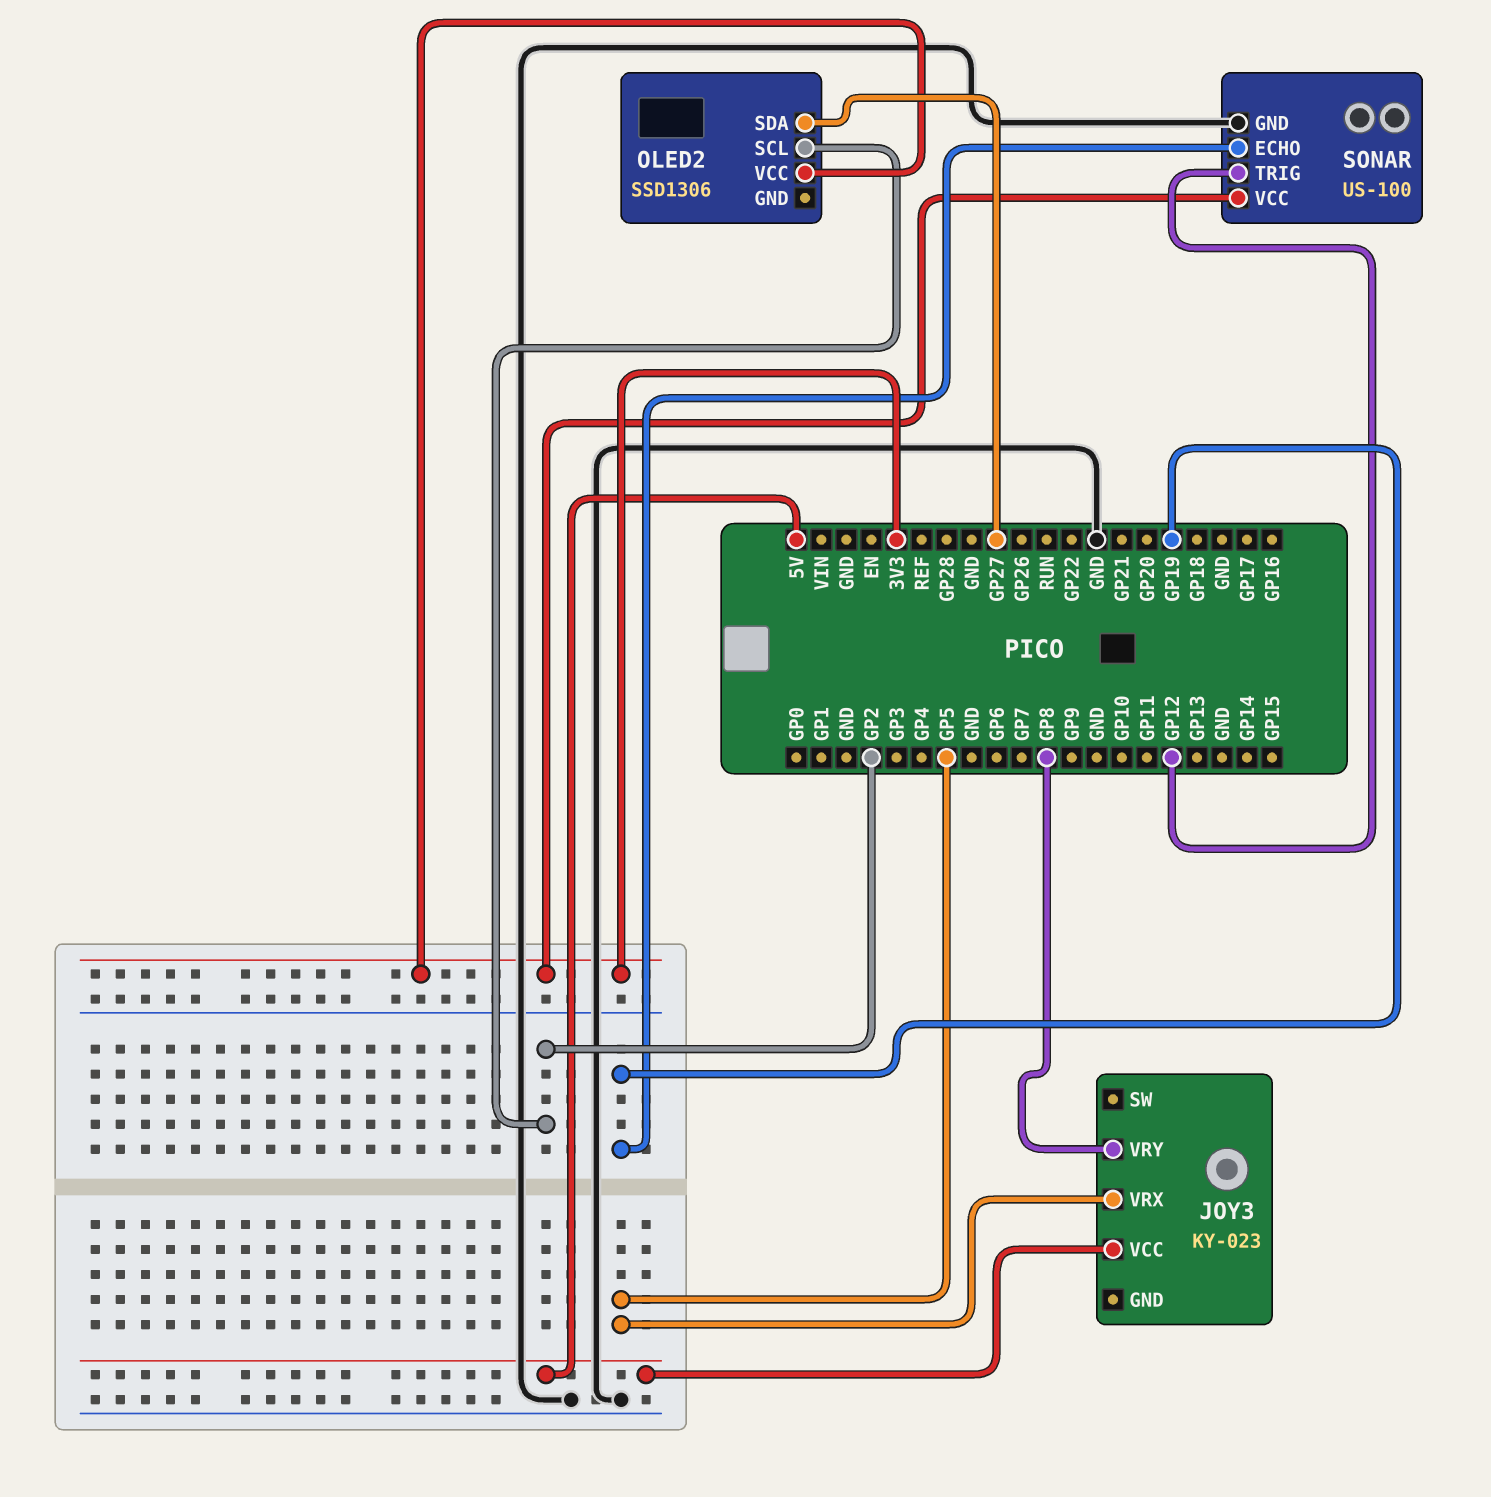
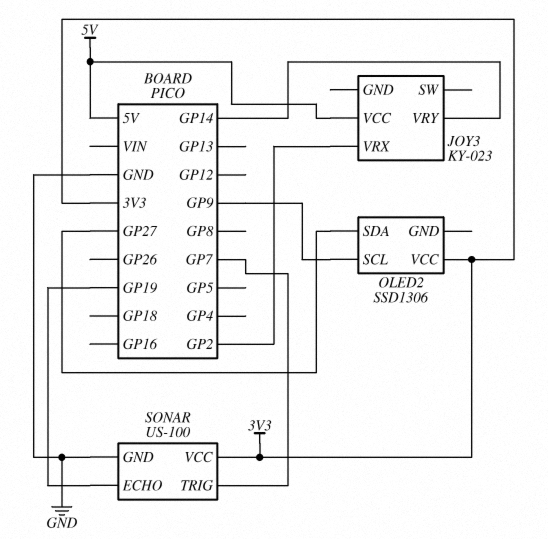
JOY3 pin VRX: GP5 -> GP2
JOY3 pin VRY: GP8 -> GP14
OLED2 pin SCL: GP2 -> GP9
SONAR pin TRIG: GP12 -> GP7

